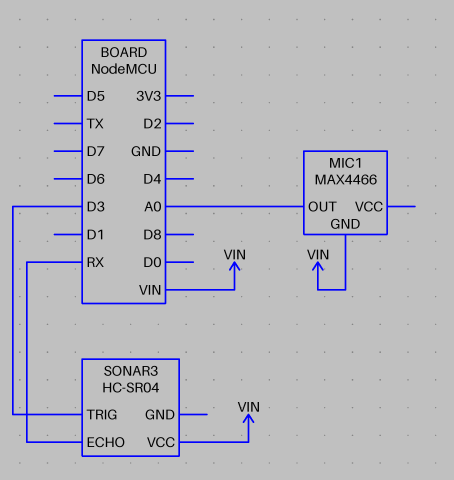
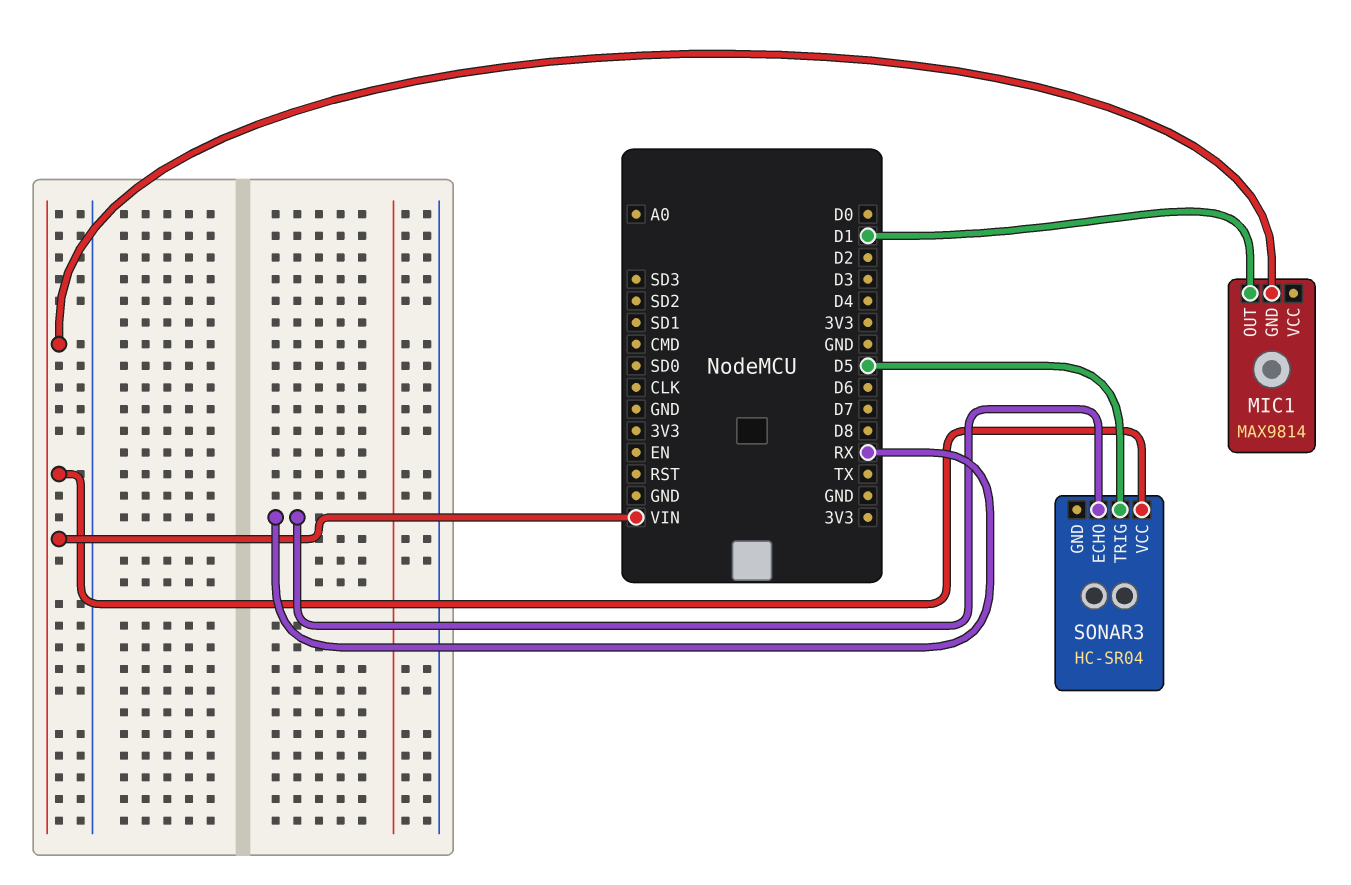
MIC1: MAX4466 -> MAX9814
MIC1 pin OUT: A0 -> D1
SONAR3 pin TRIG: D3 -> D5

